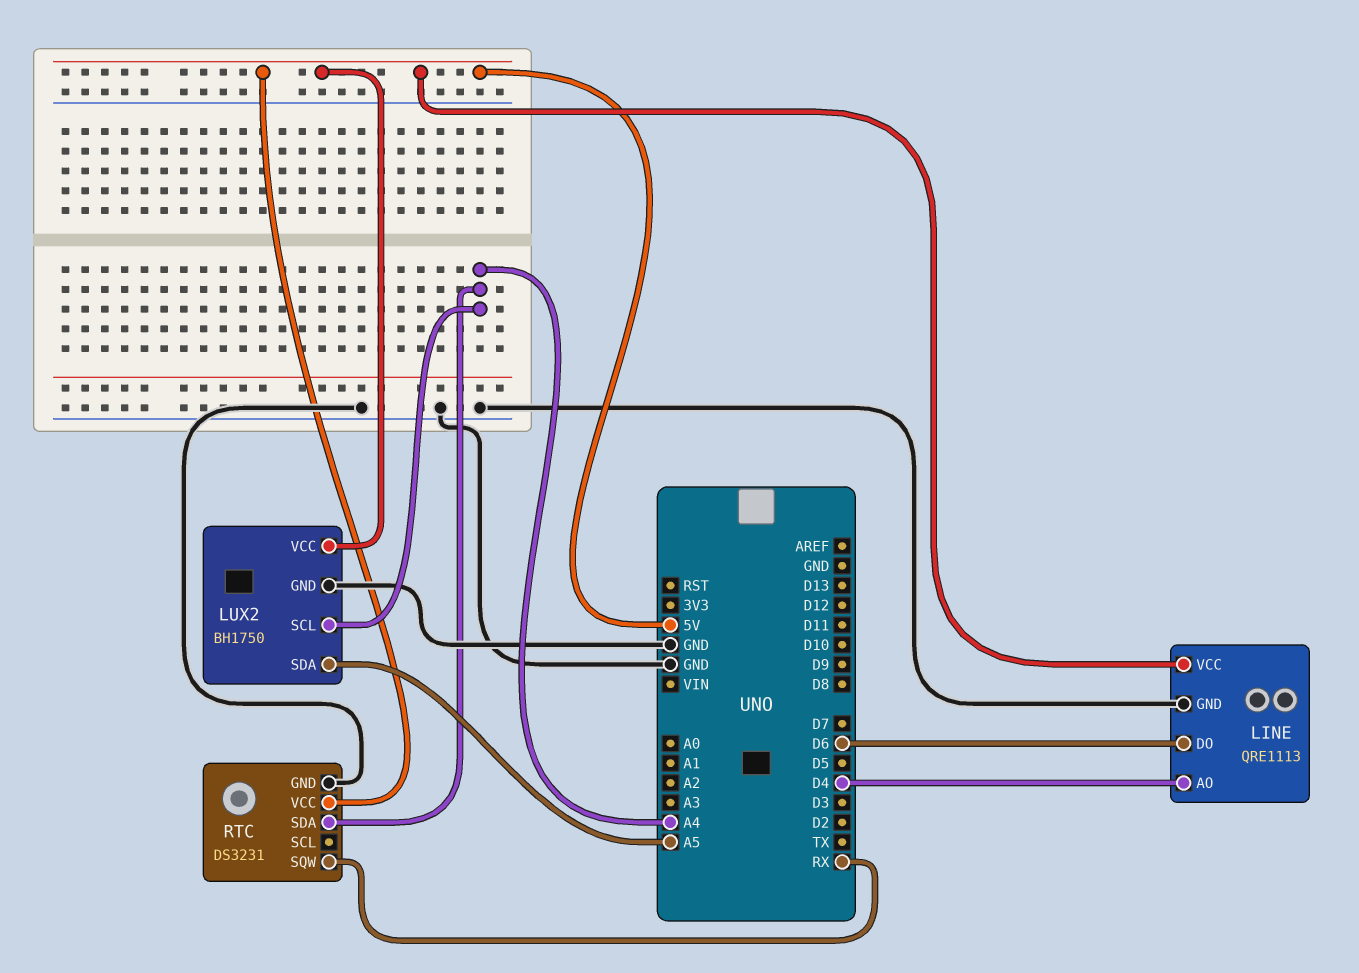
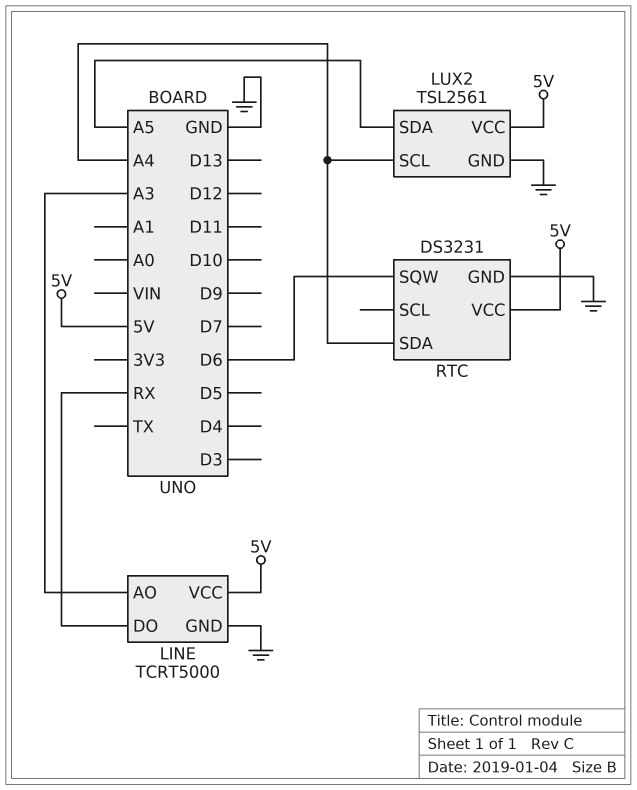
LINE: QRE1113 -> TCRT5000
LINE pin AO: D4 -> A3
LINE pin DO: D6 -> RX
LUX2: BH1750 -> TSL2561
RTC pin SQW: RX -> D6

